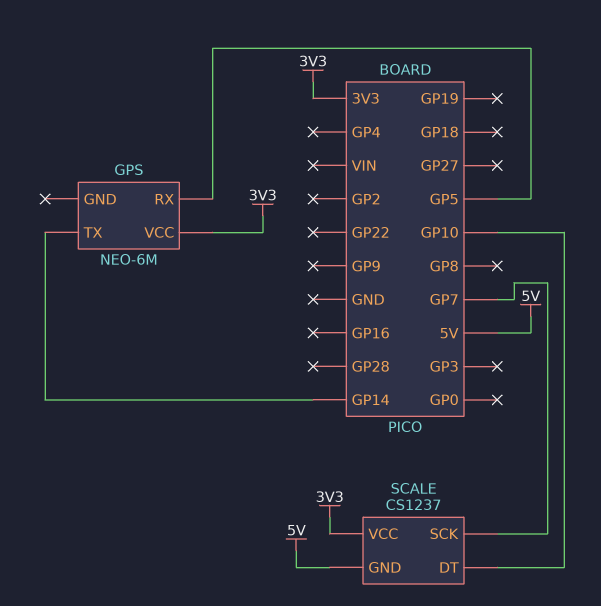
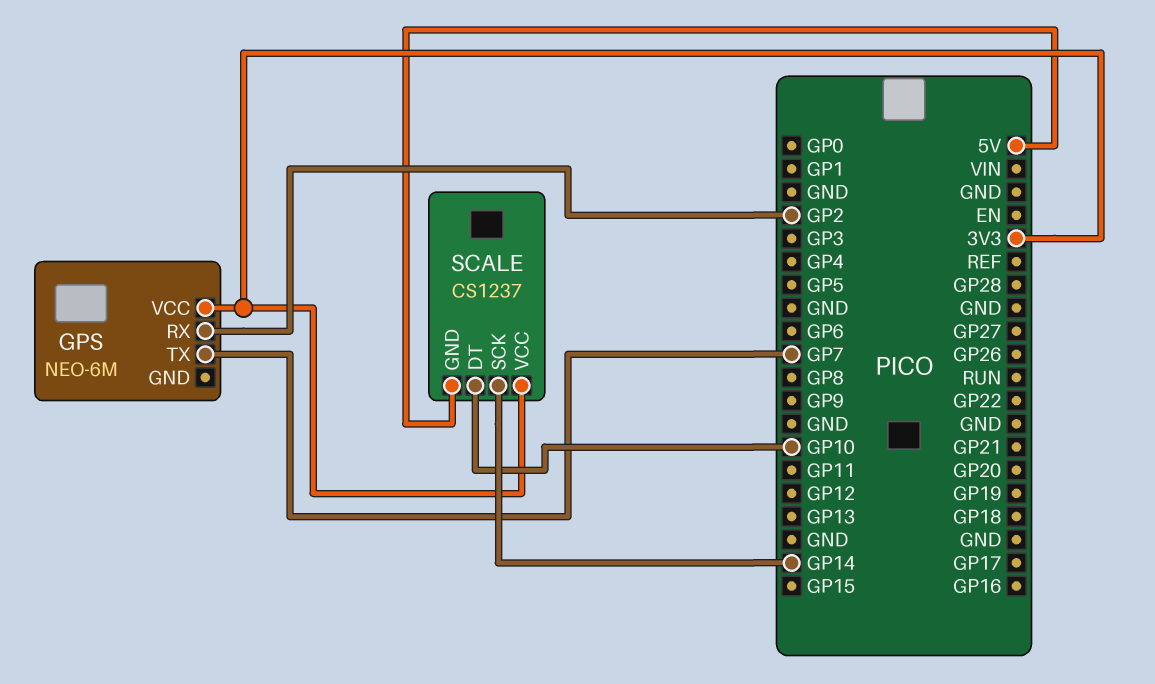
GPS pin RX: GP5 -> GP2
GPS pin TX: GP14 -> GP7
SCALE pin SCK: GP7 -> GP14

